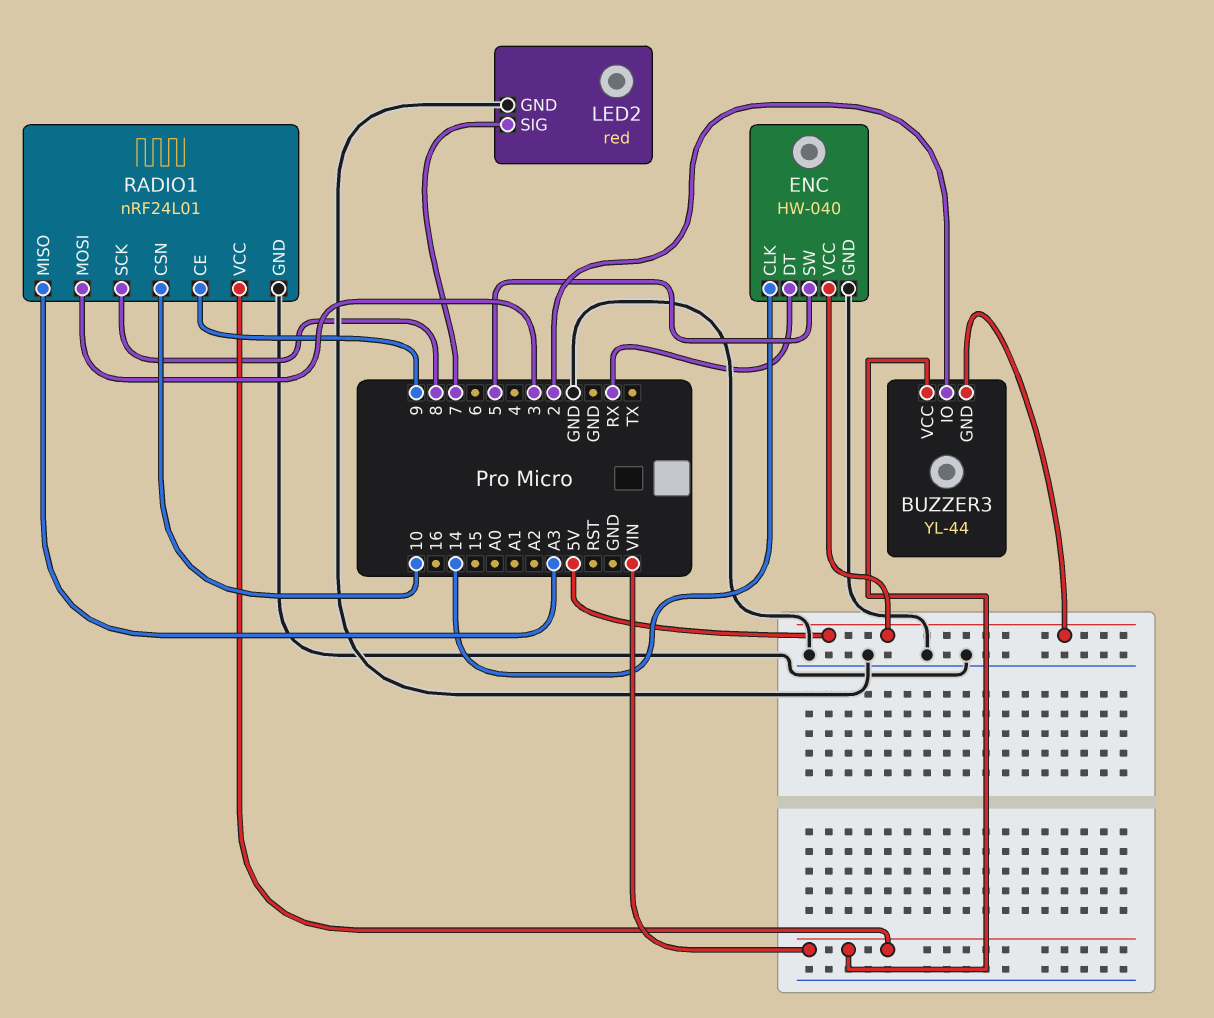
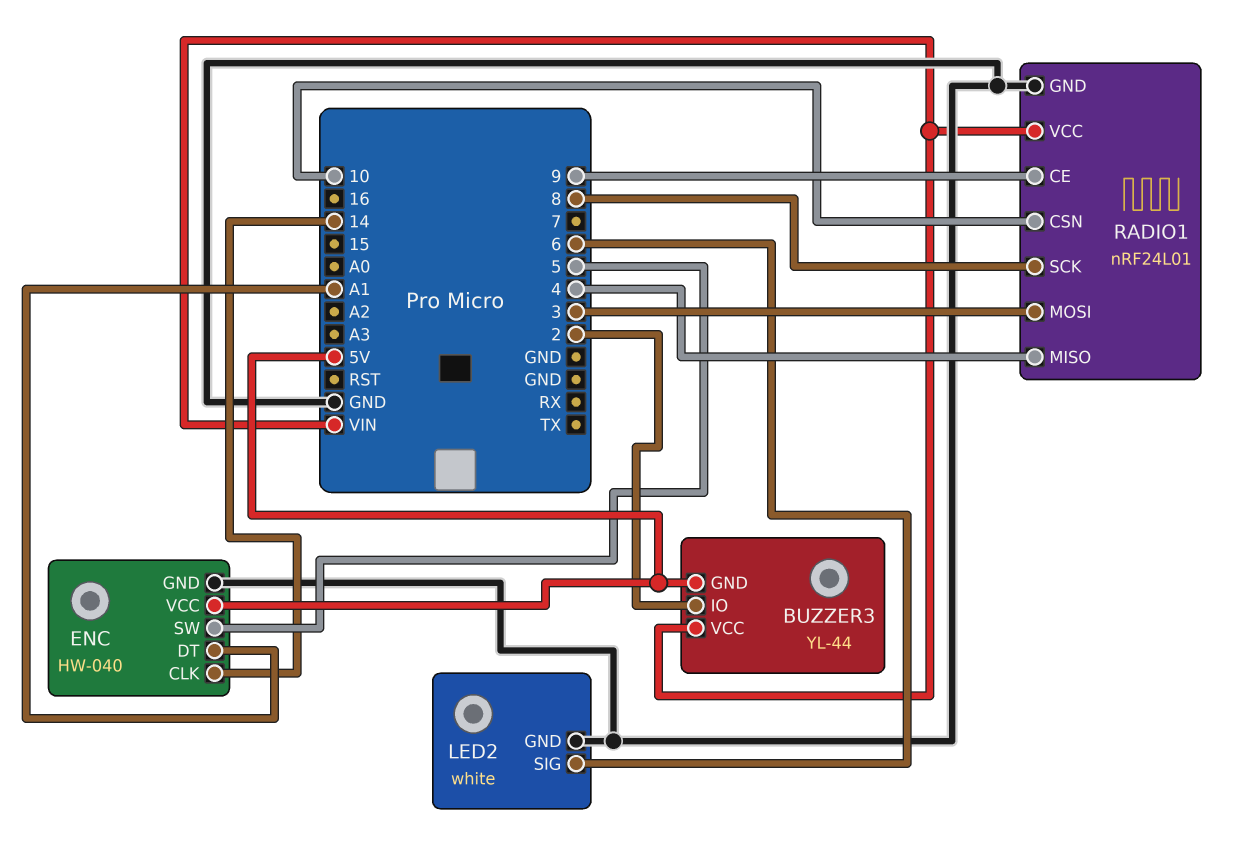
ENC pin DT: RX -> A1
LED2: red -> white
LED2 pin SIG: 7 -> 6
RADIO1 pin MISO: A3 -> 4

